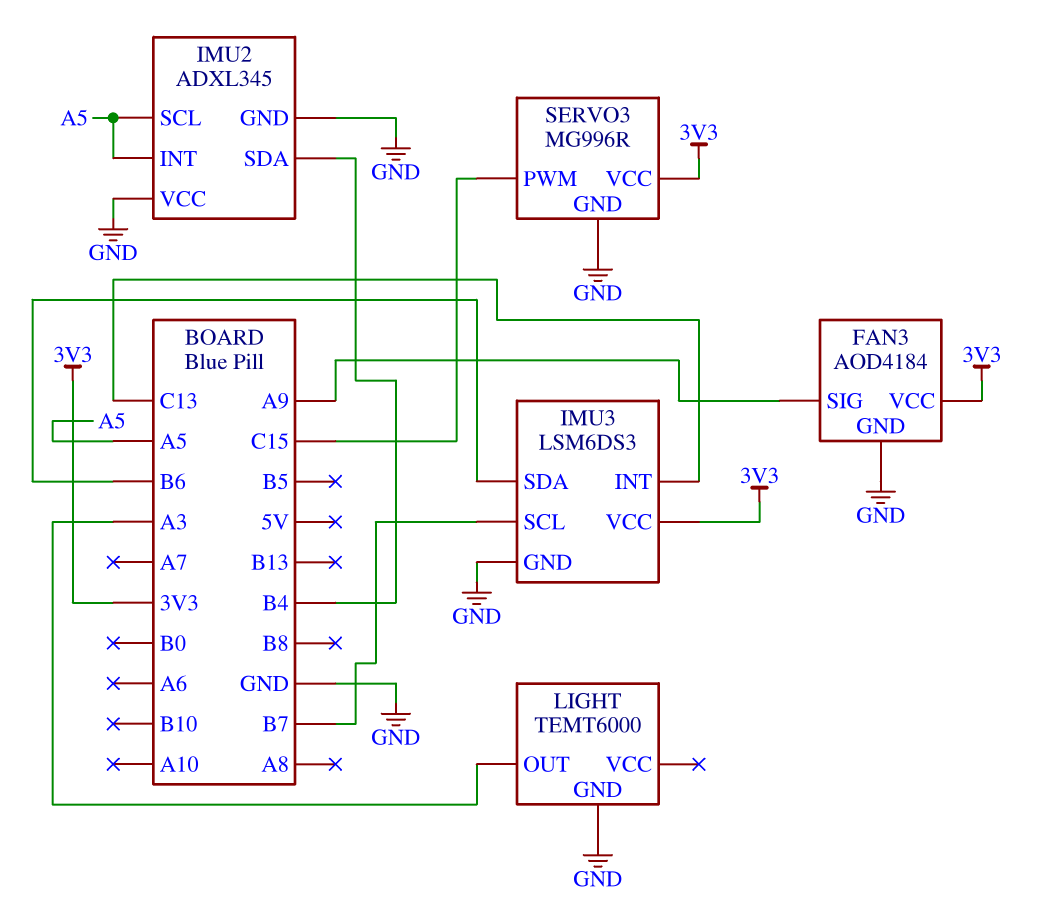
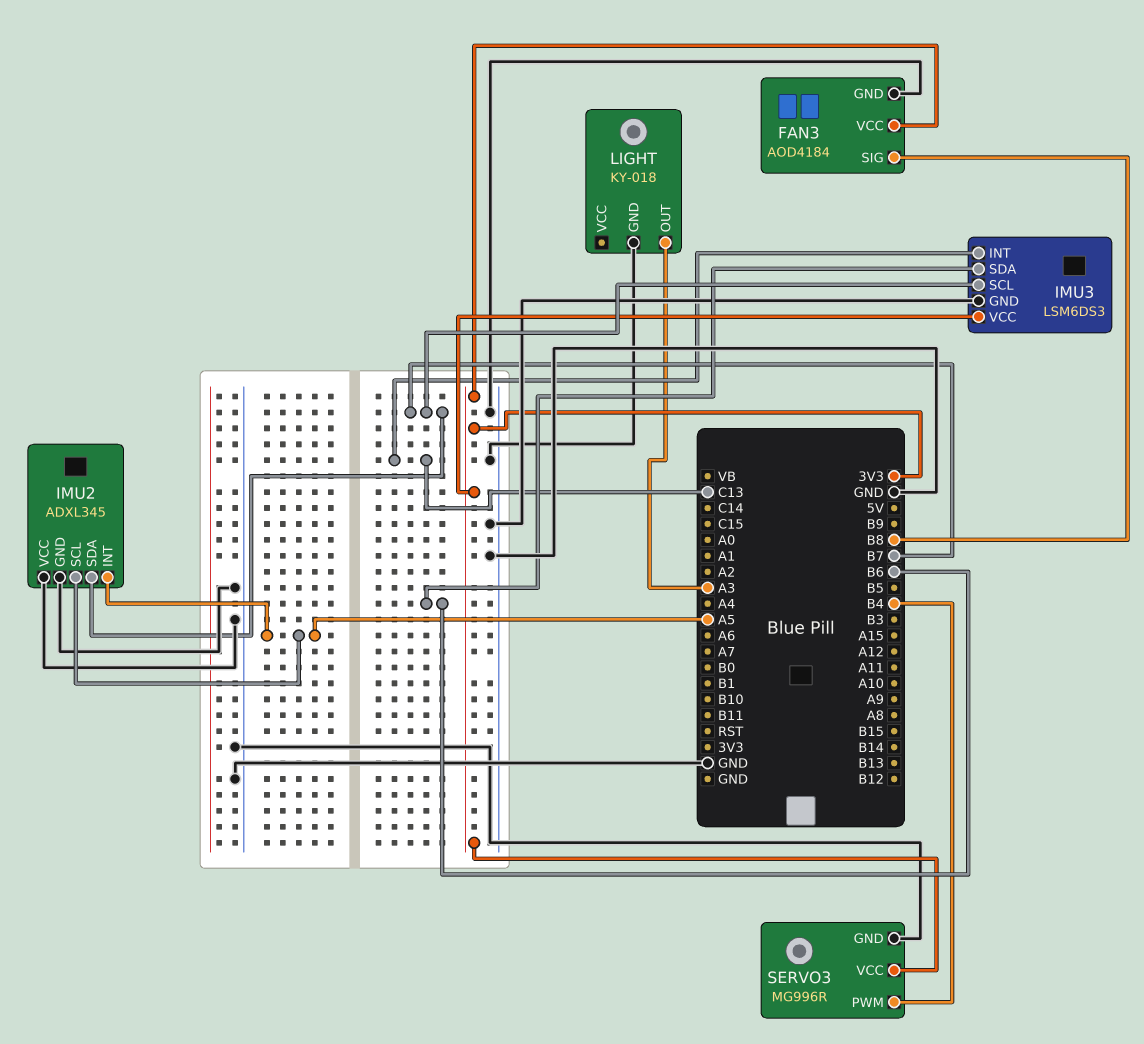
FAN3 pin SIG: A9 -> B8
IMU2 pin SDA: B4 -> B7
LIGHT: TEMT6000 -> KY-018
SERVO3 pin PWM: C15 -> B4

